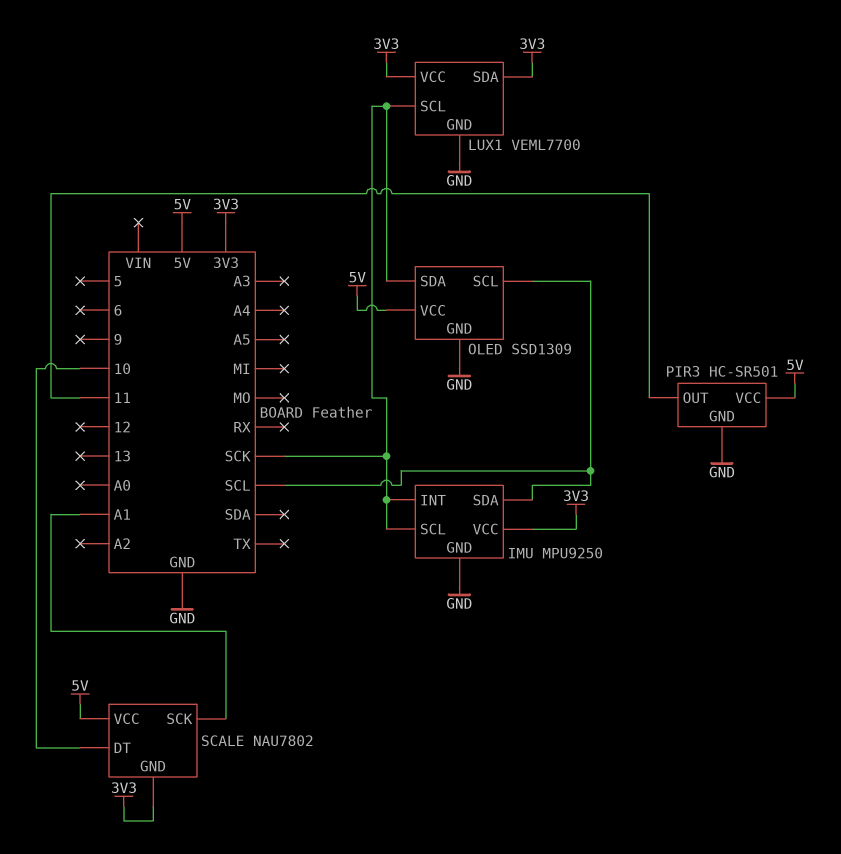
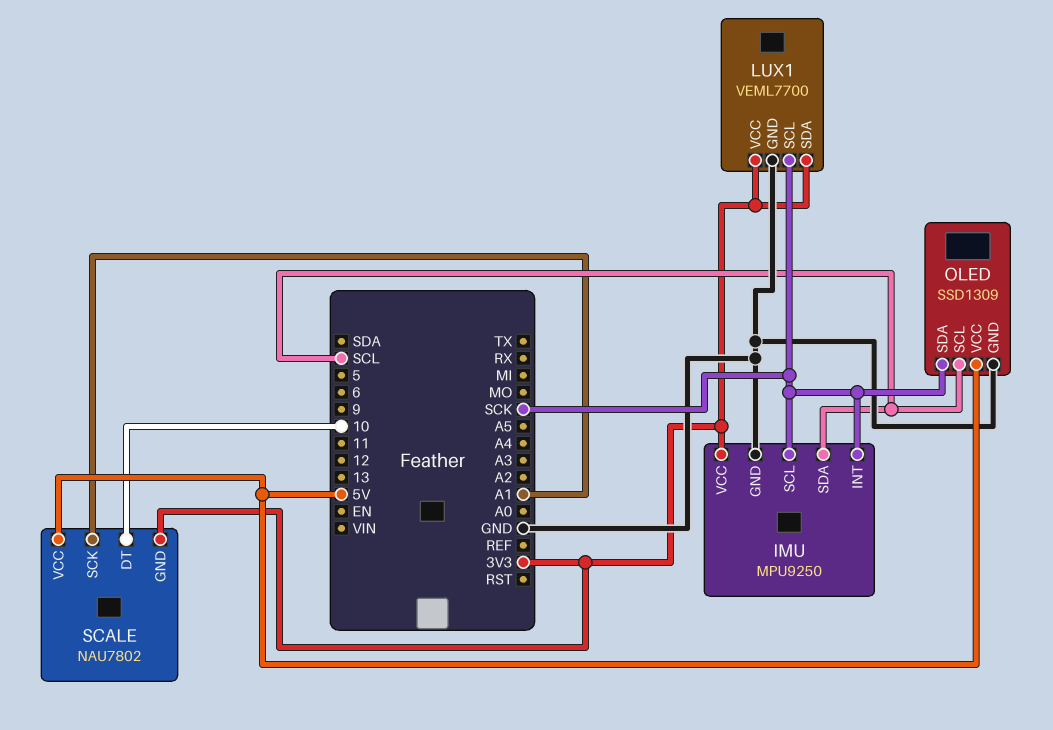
PIR3: HC-SR501 -> none
PIR3 pin GND: GND -> none
PIR3 pin OUT: 11 -> none
PIR3 pin VCC: 5V -> none

